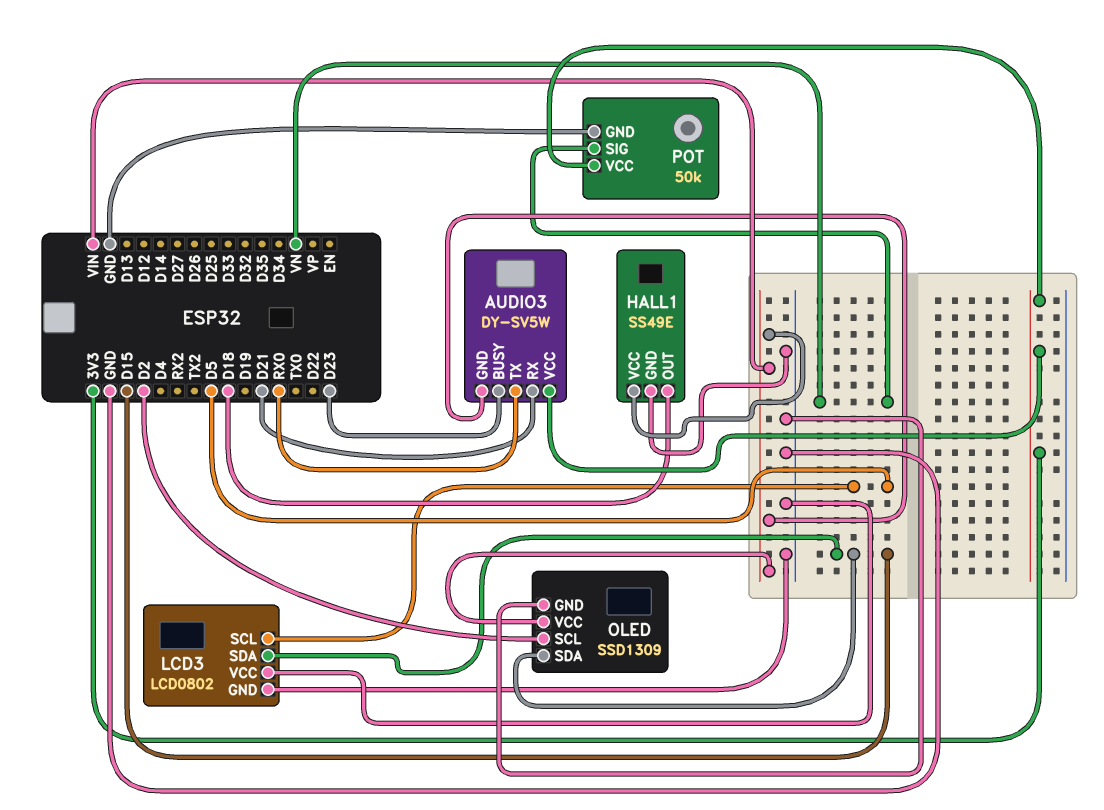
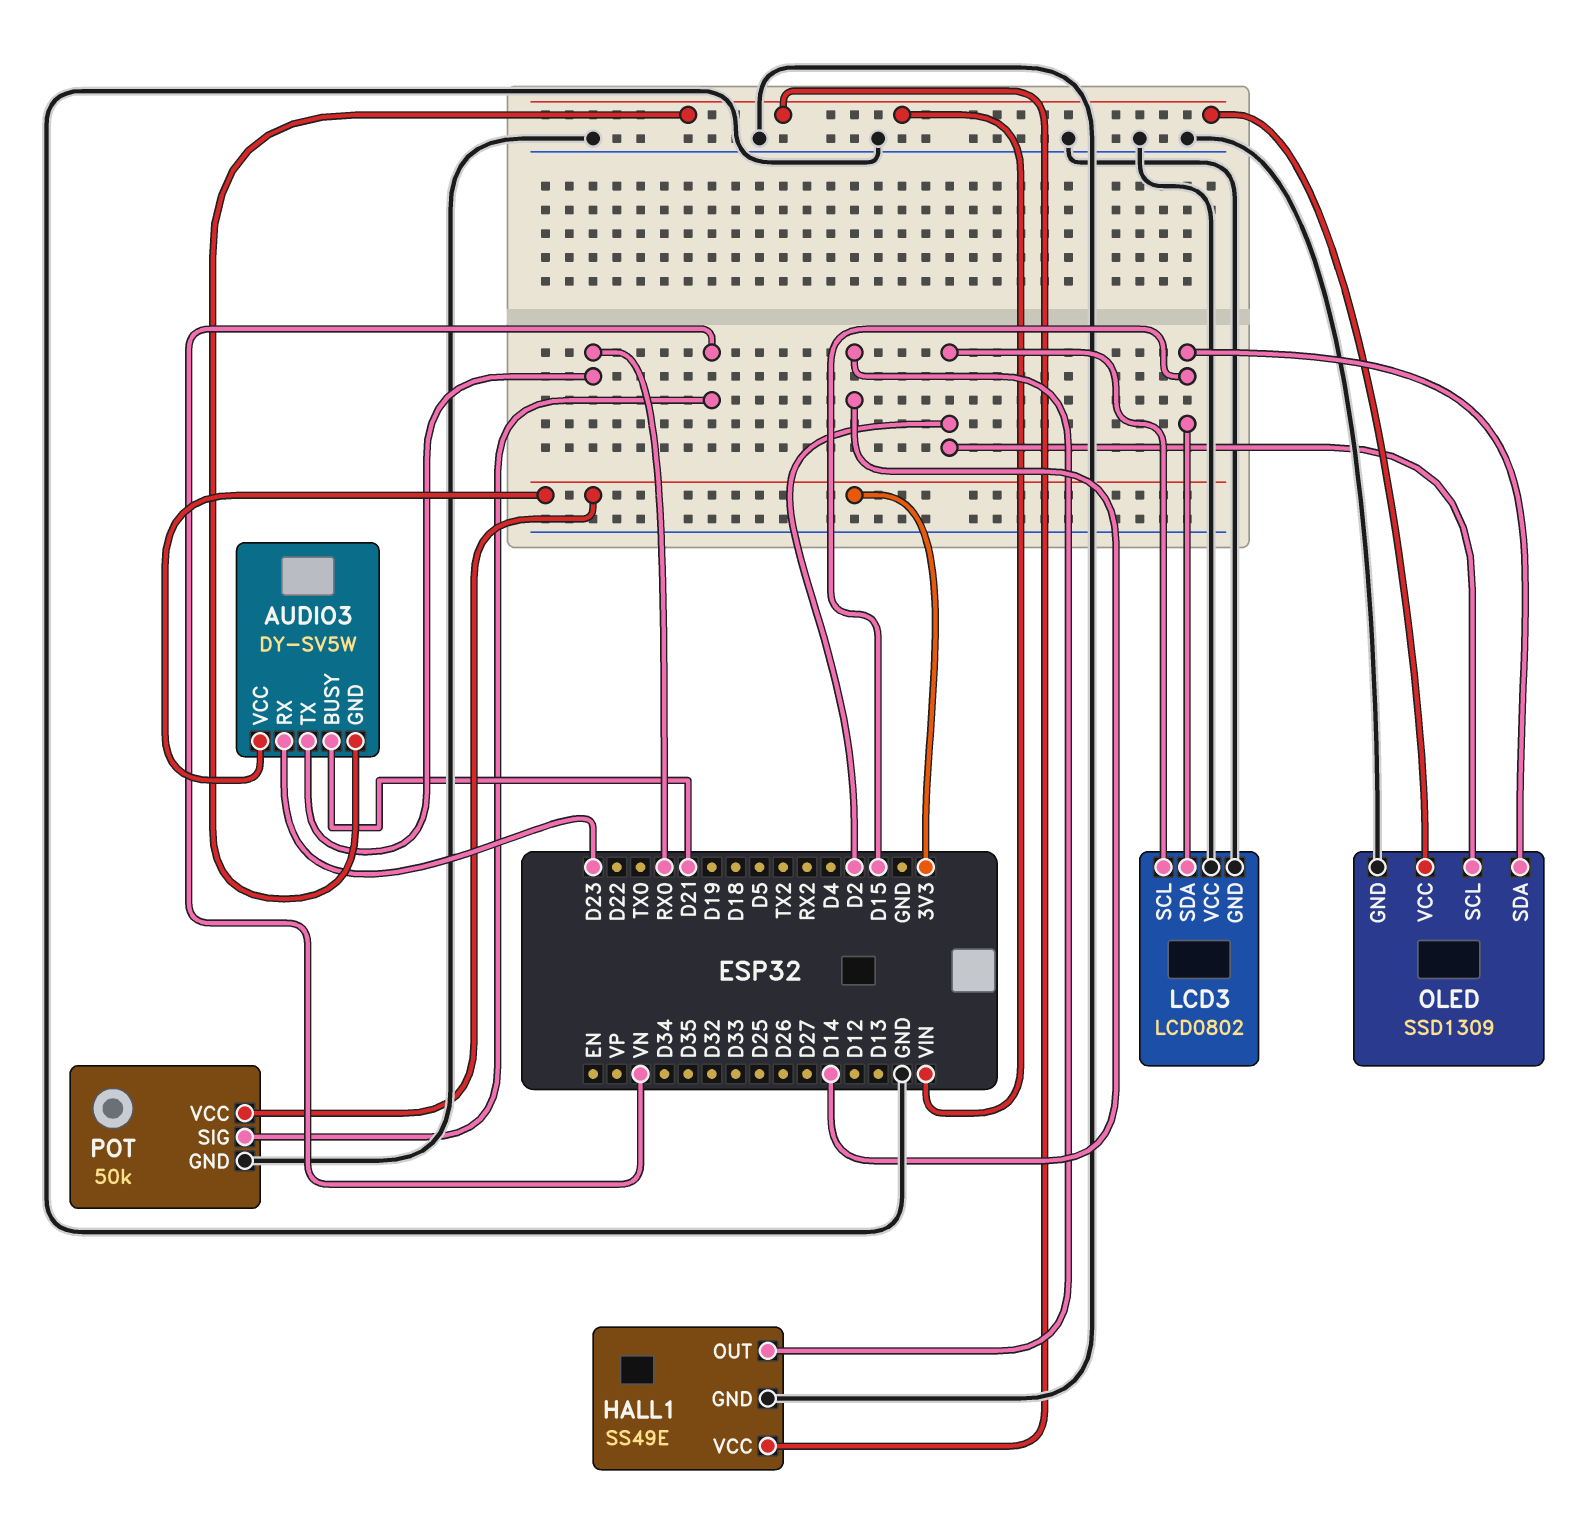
AUDIO3 pin BUSY: D23 -> D21
AUDIO3 pin RX: D21 -> D23
HALL1 pin OUT: D18 -> D14
LCD3 pin SCL: D5 -> D2

